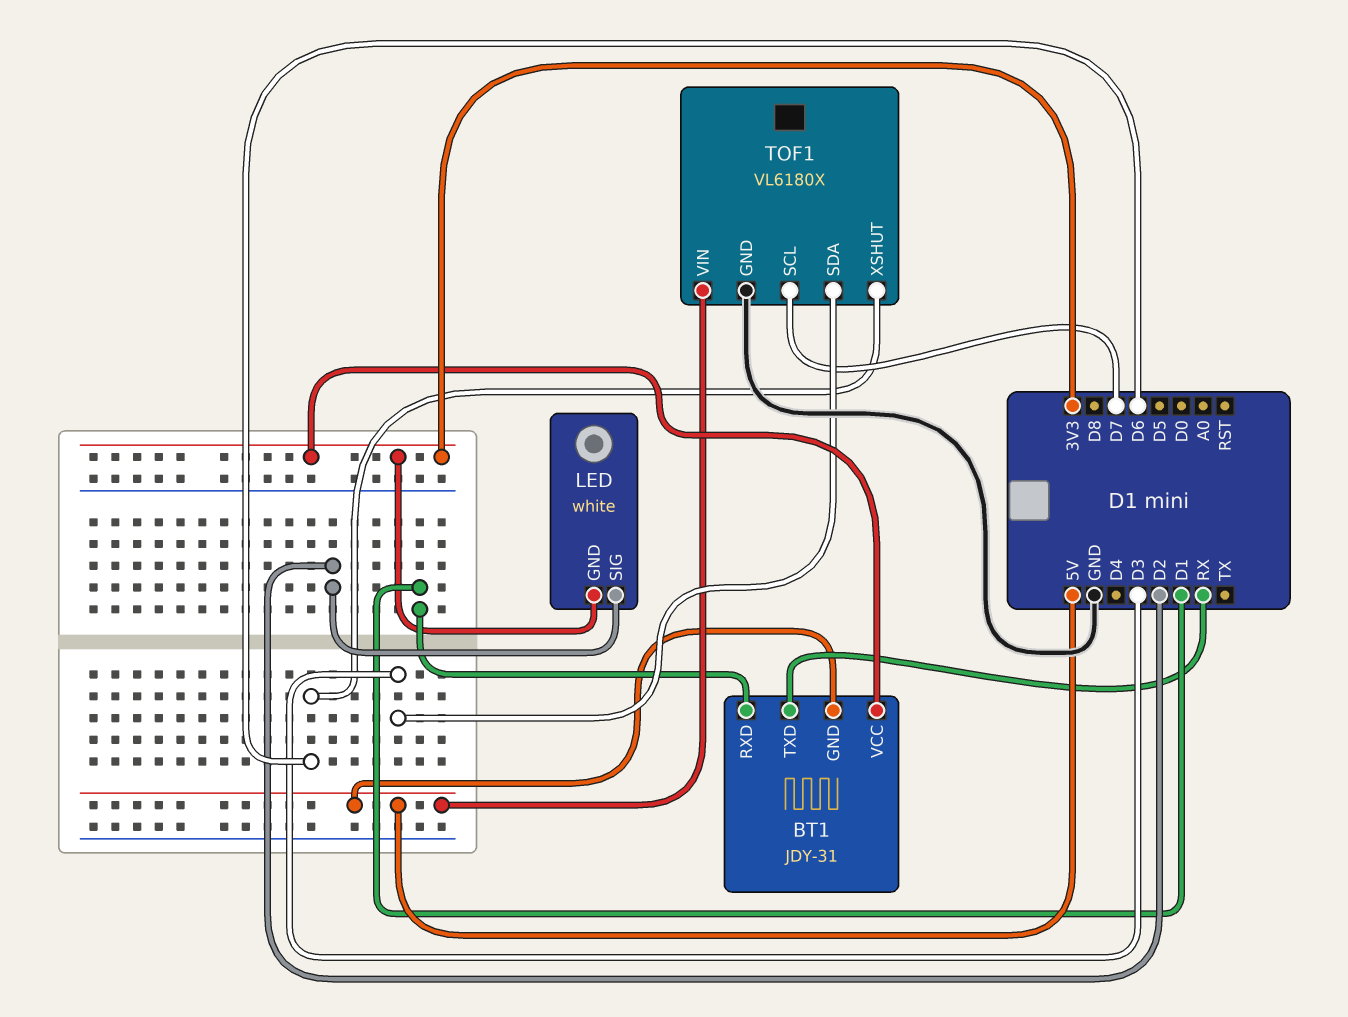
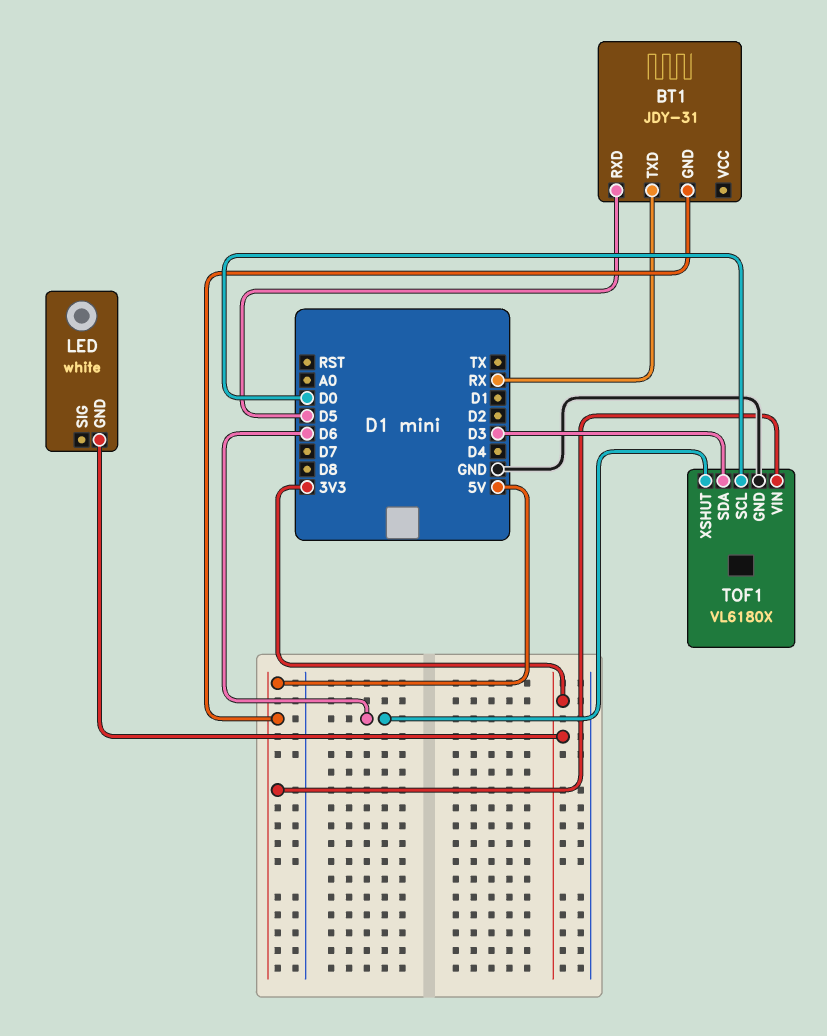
BT1 pin RXD: D1 -> D5
BT1 pin VCC: 3V3 -> none
LED pin SIG: D2 -> none
TOF1 pin SCL: D7 -> D0

